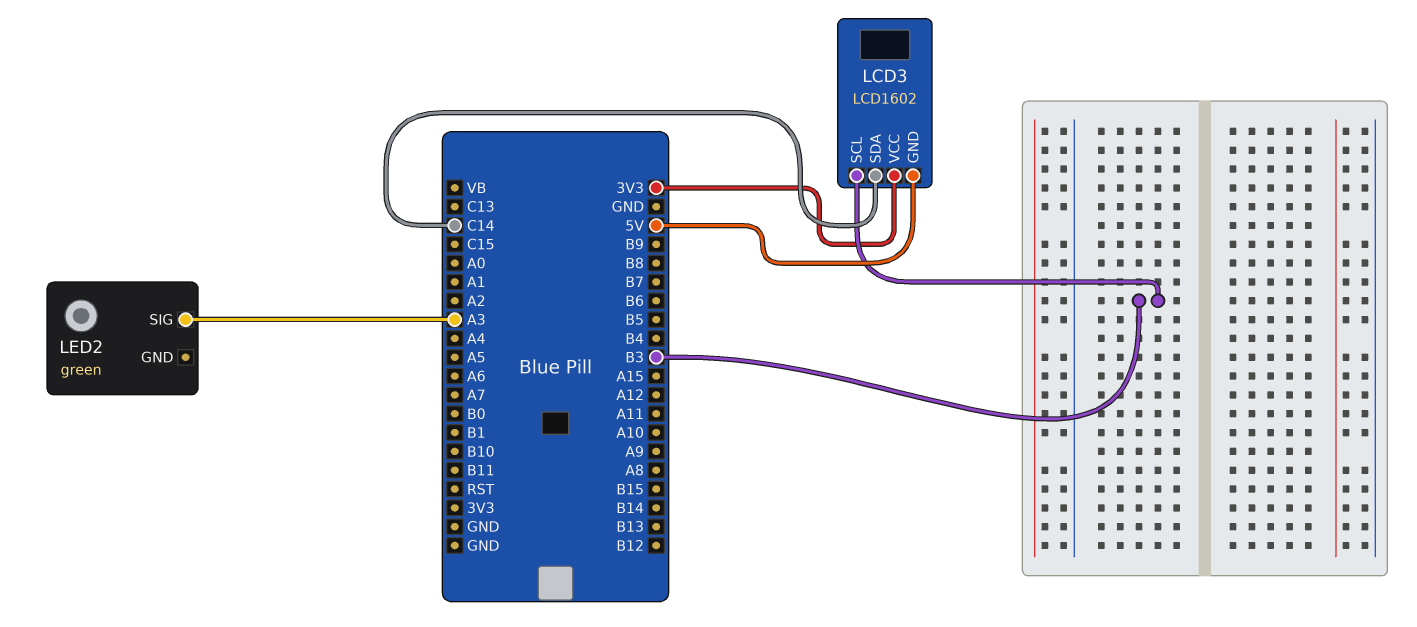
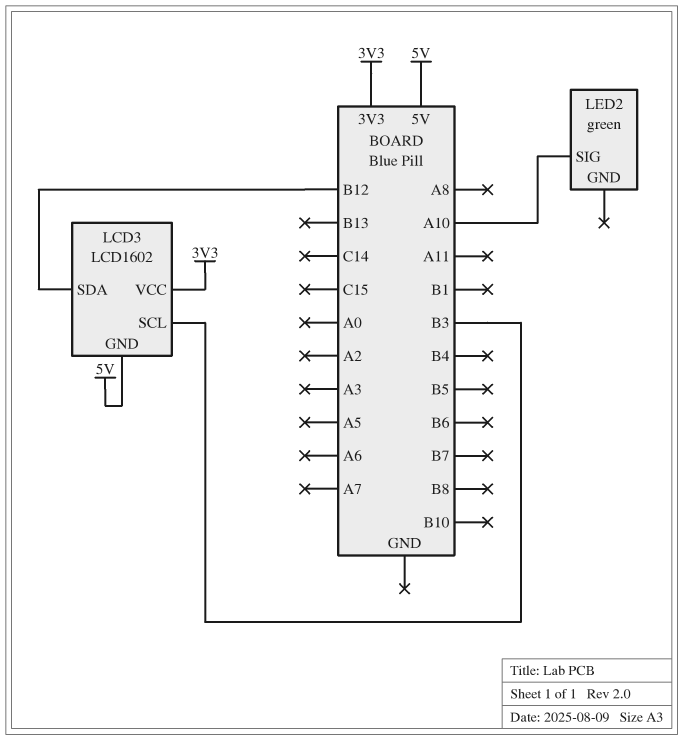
LCD3 pin SDA: C14 -> B12
LED2 pin SIG: A3 -> A10

